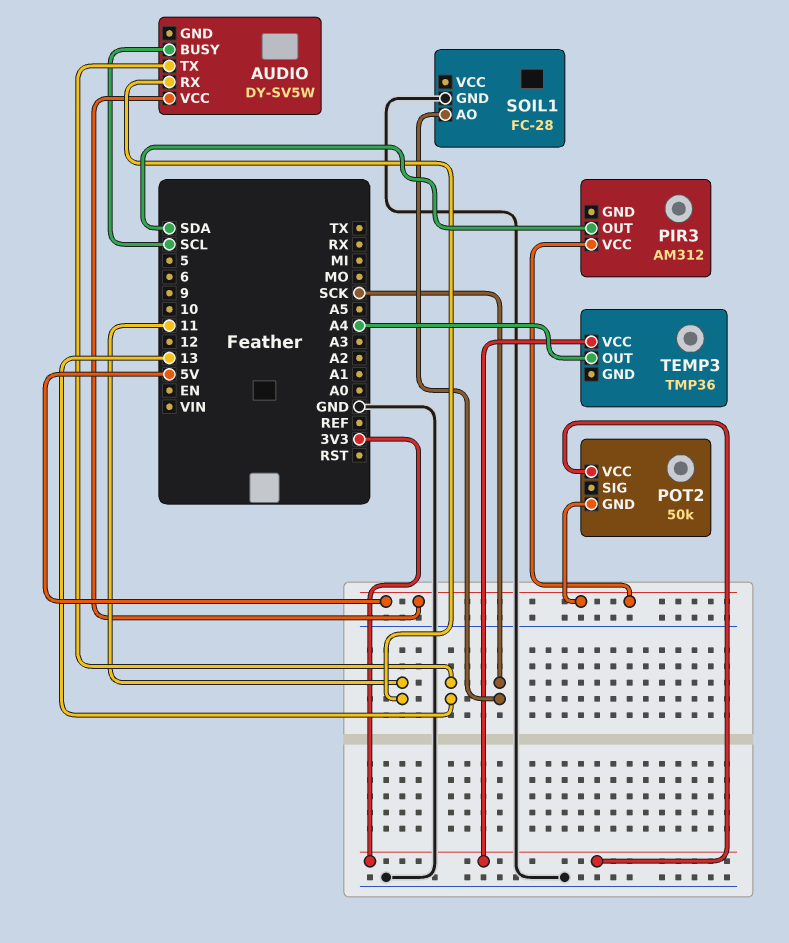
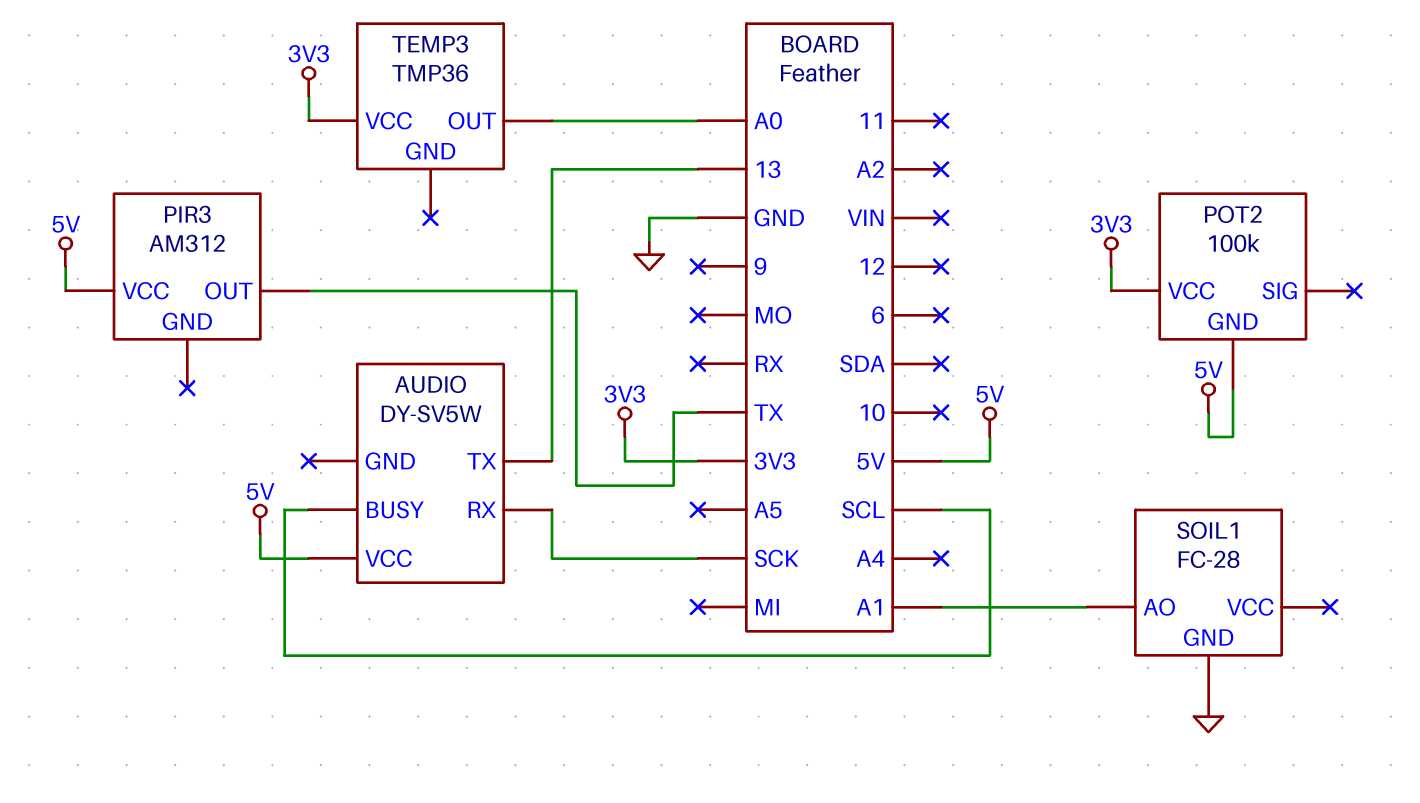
AUDIO pin RX: 11 -> SCK
PIR3 pin OUT: SDA -> TX
POT2: 50k -> 100k
SOIL1 pin AO: SCK -> A1
TEMP3 pin OUT: A4 -> A0

